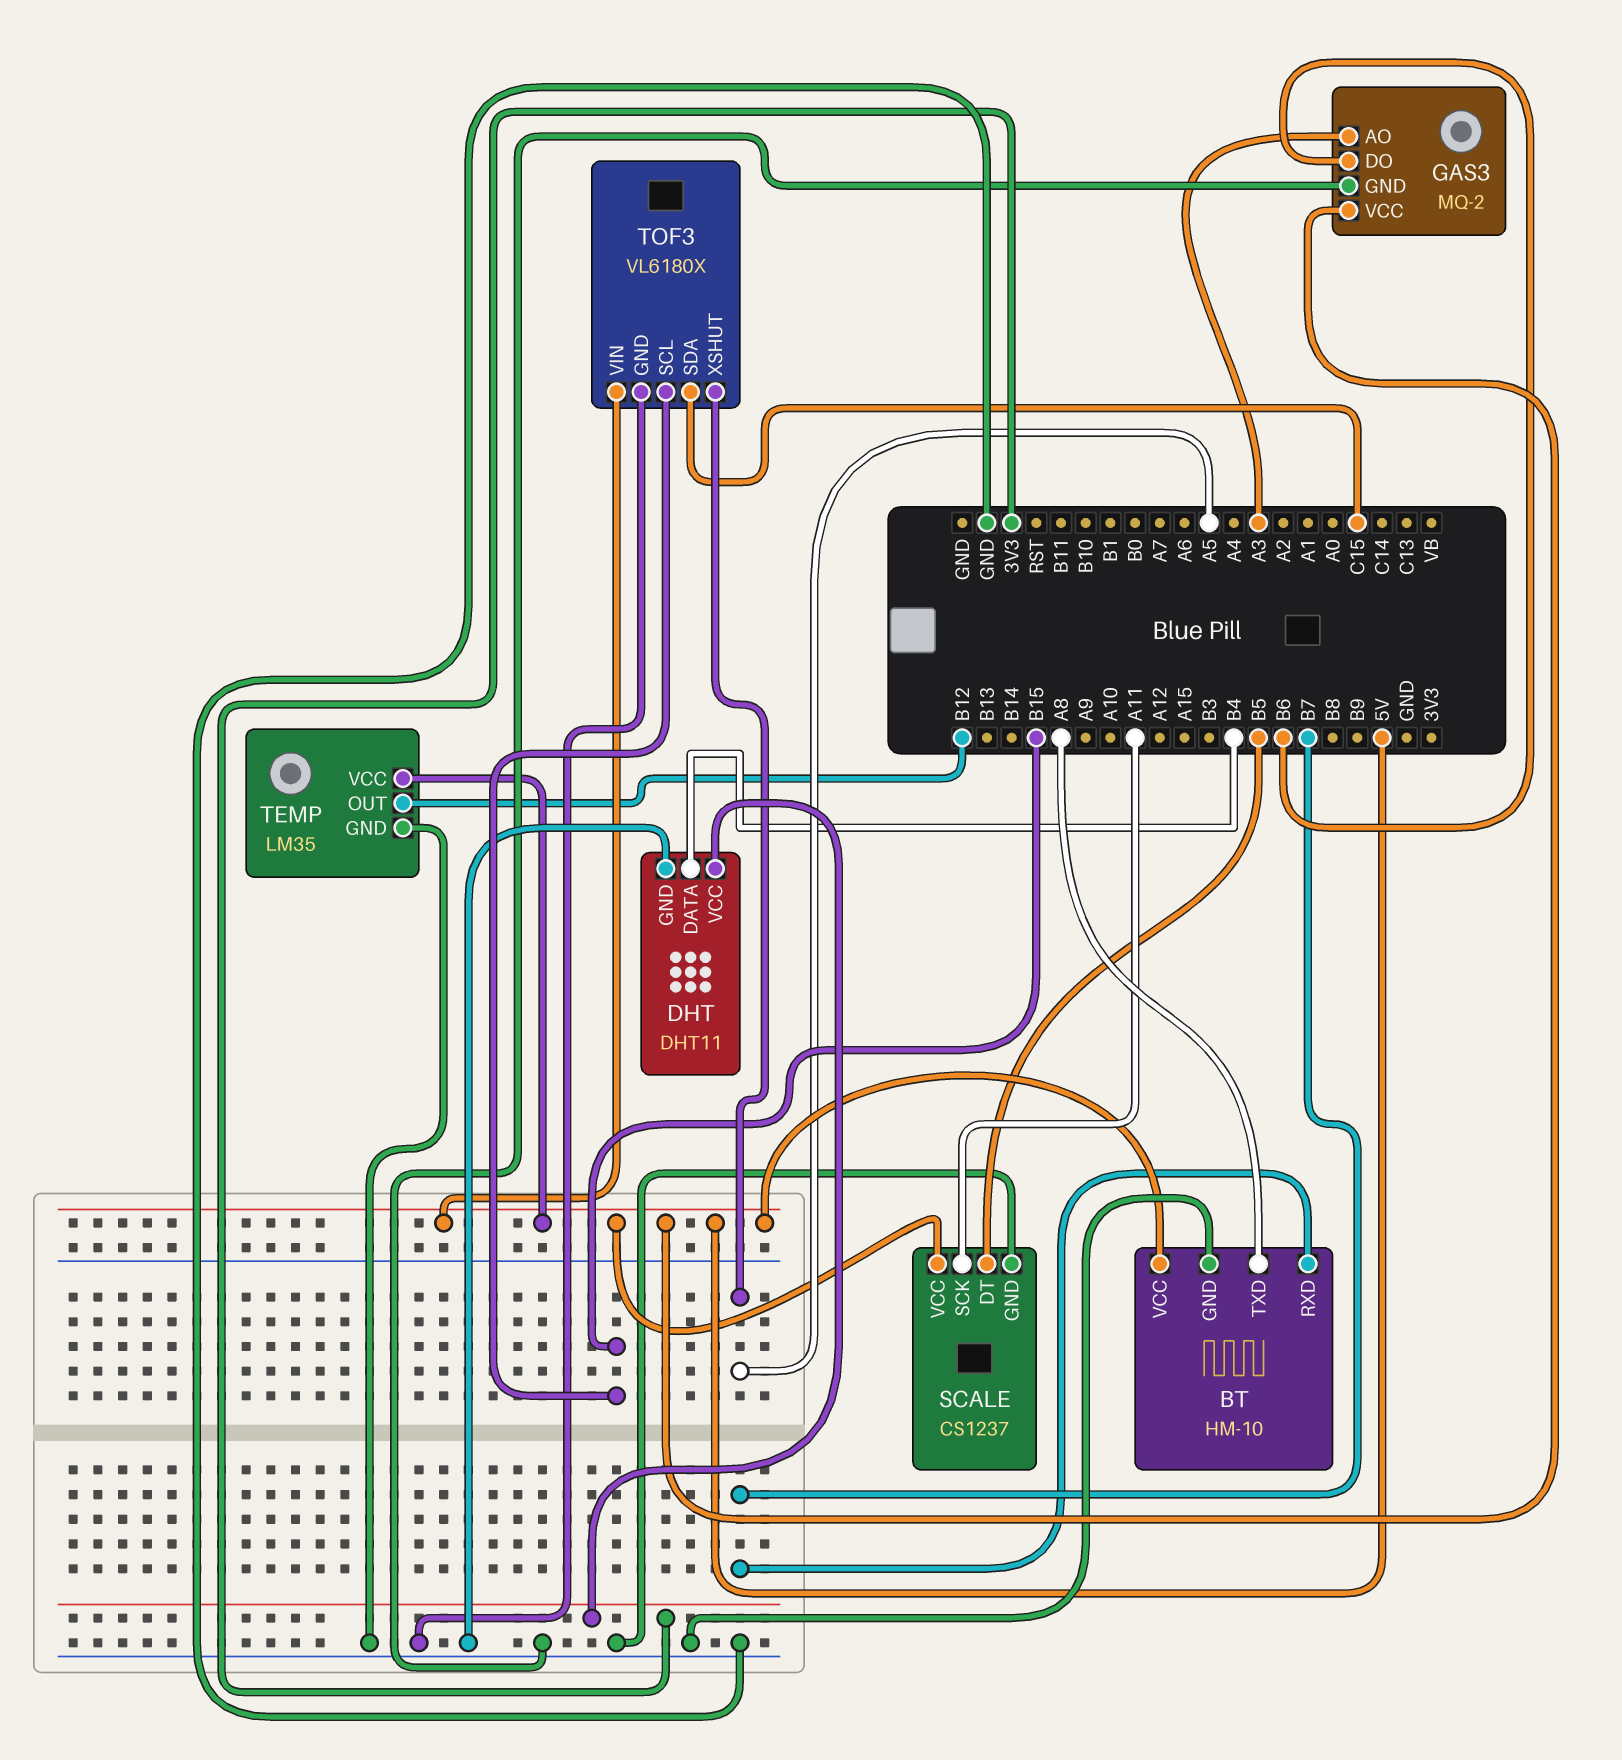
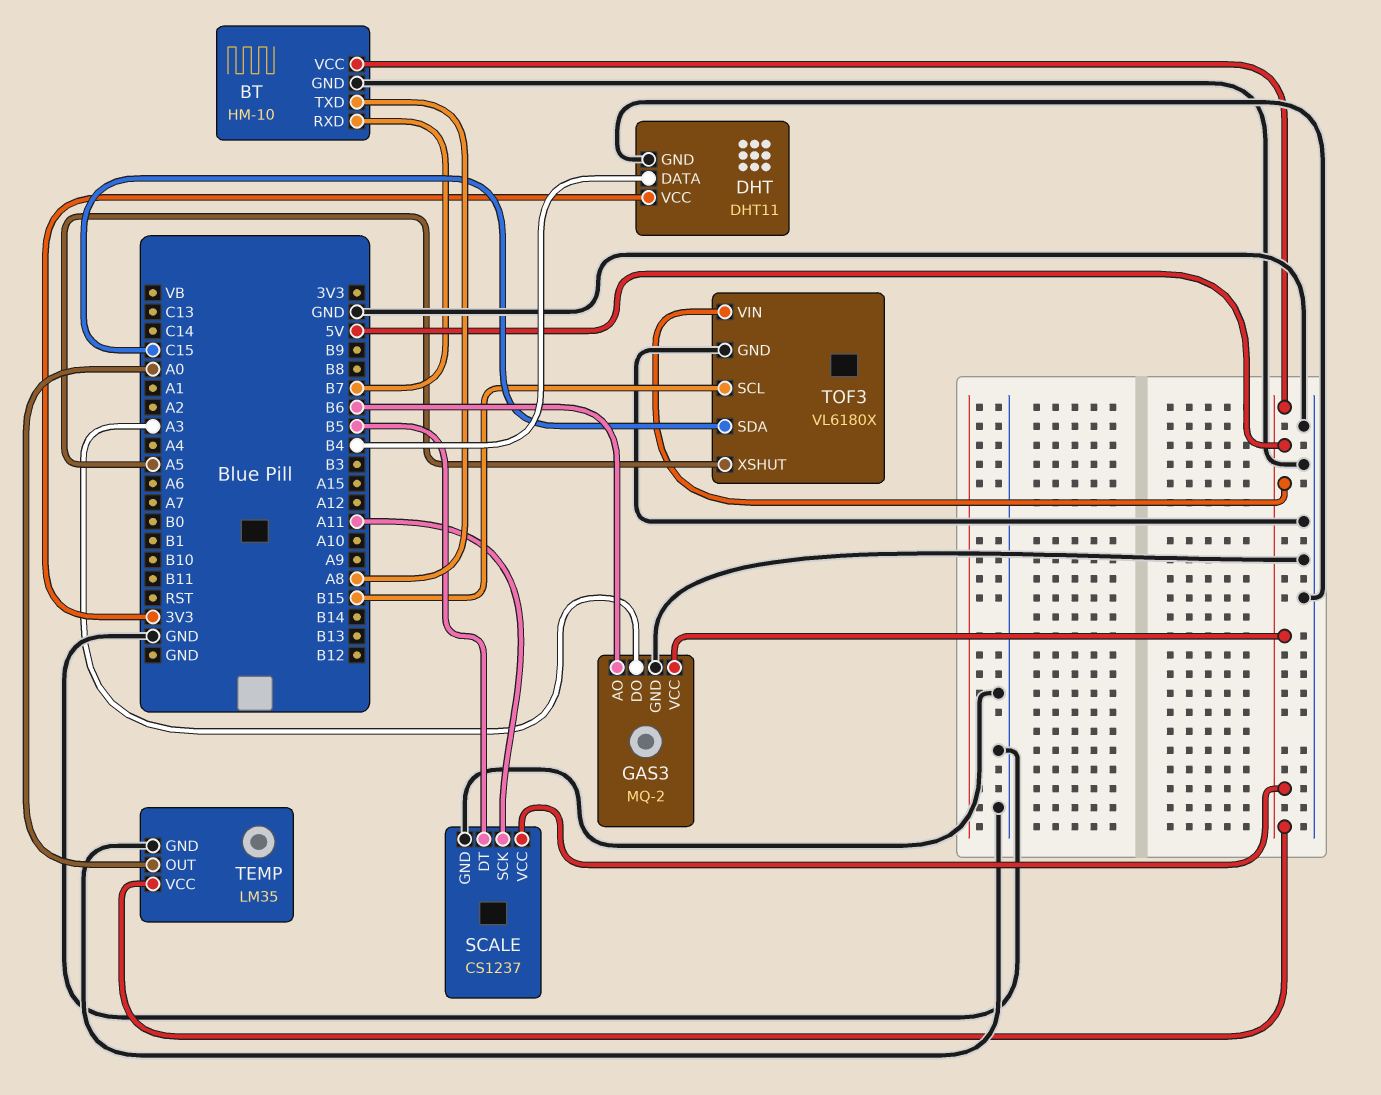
GAS3 pin AO: A3 -> B6
GAS3 pin DO: B6 -> A3
TEMP pin OUT: B12 -> A0

